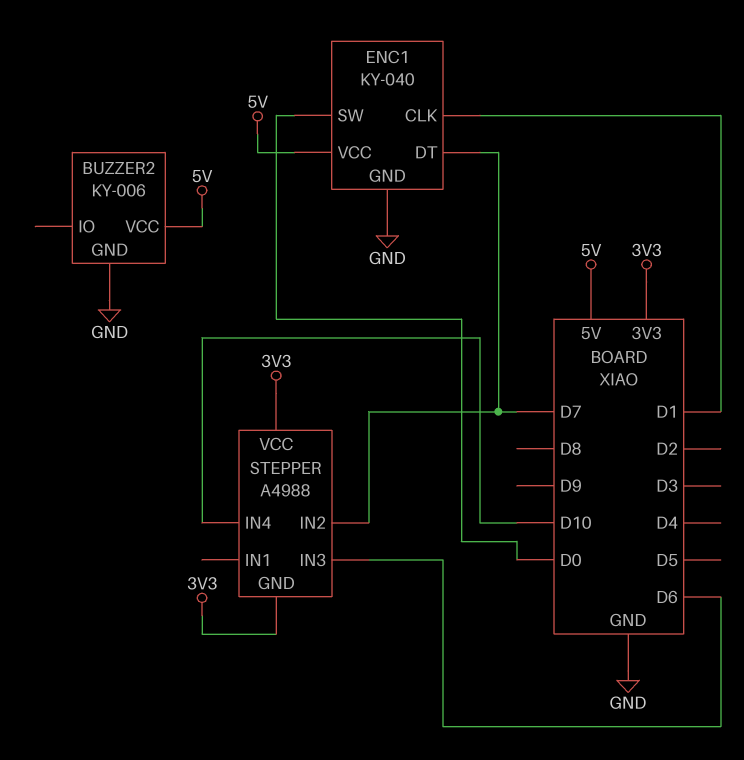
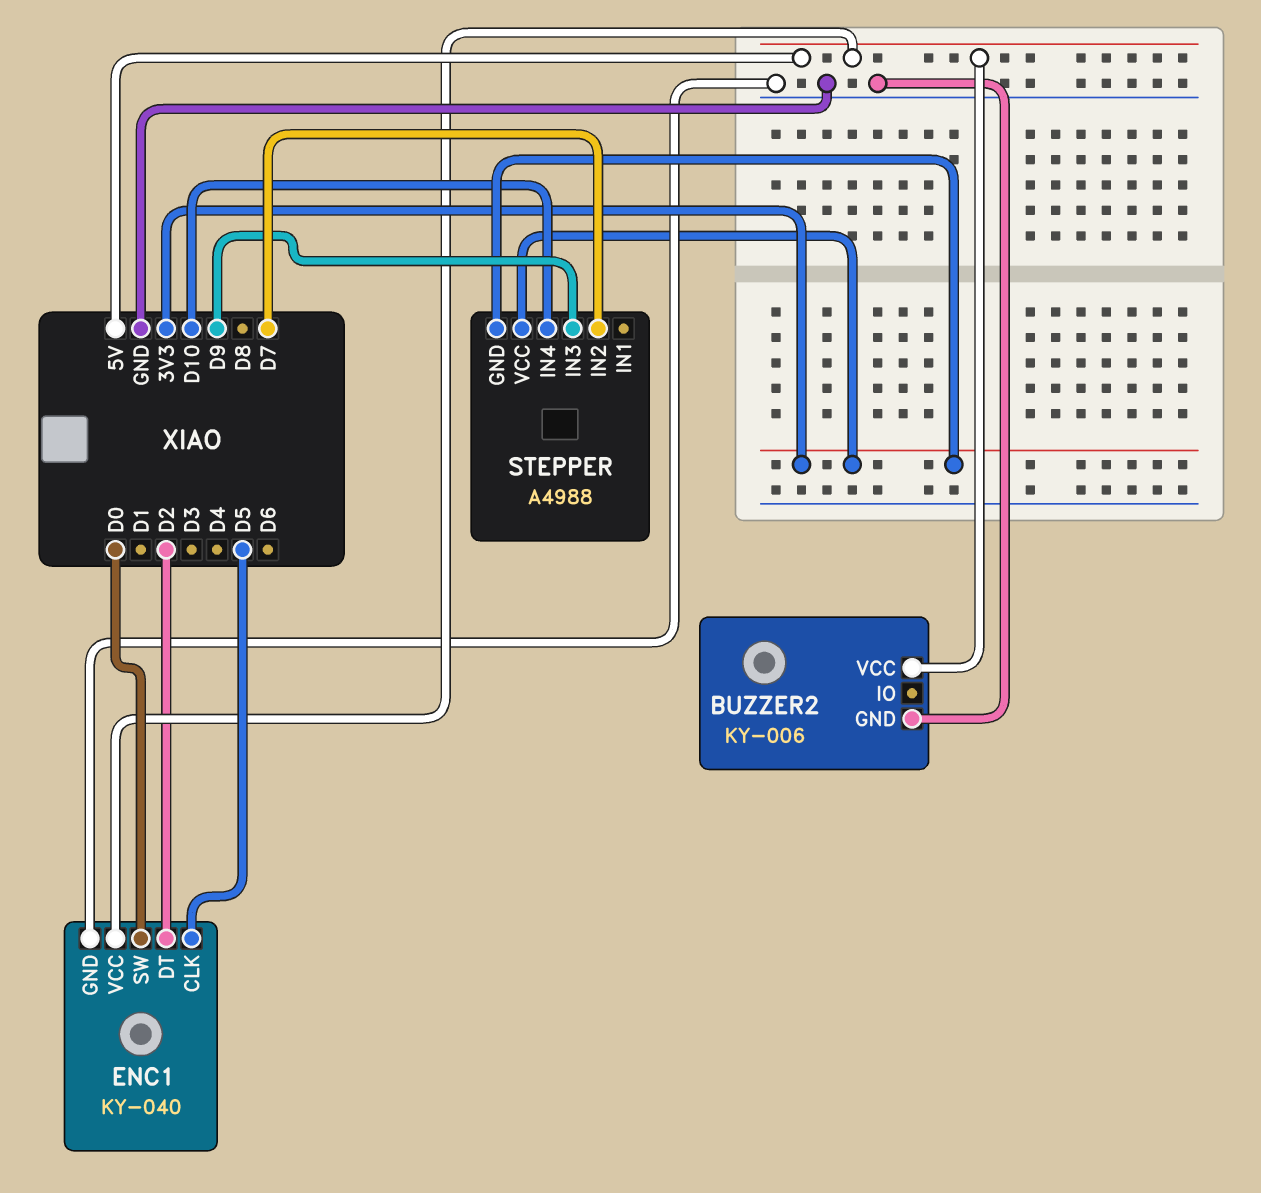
ENC1 pin CLK: D1 -> D5
ENC1 pin DT: D7 -> D2
STEPPER pin IN3: D6 -> D9

